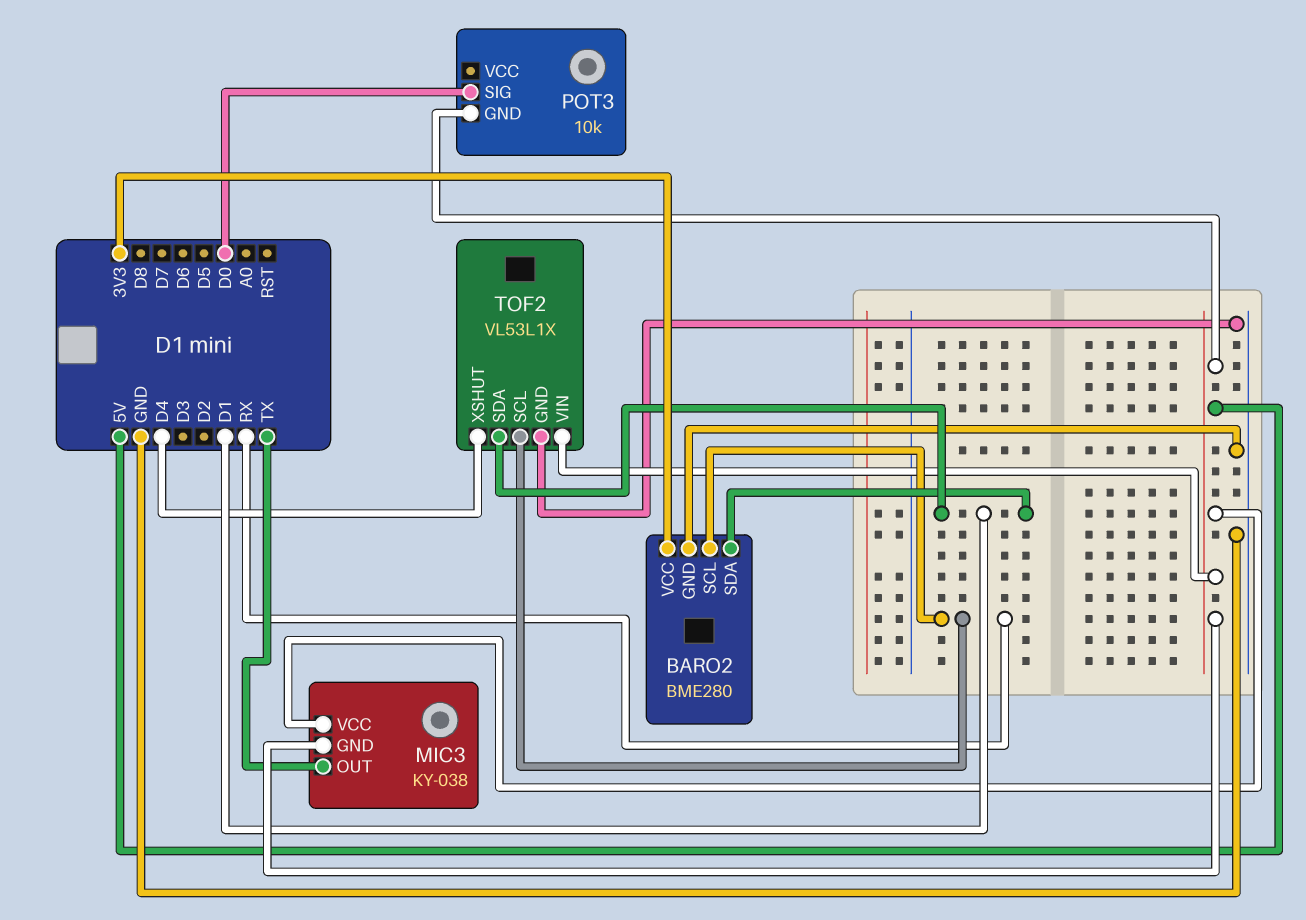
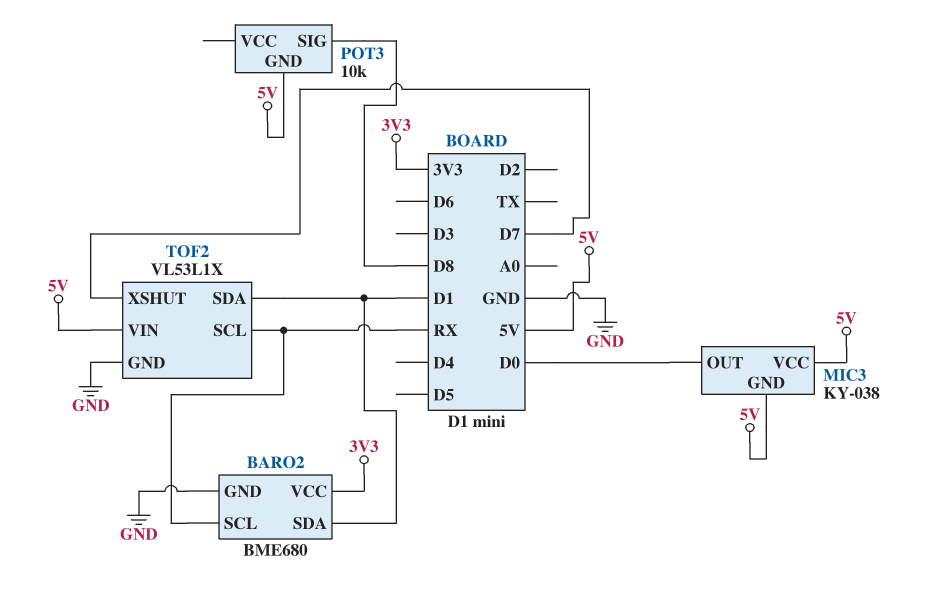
BARO2: BME280 -> BME680
MIC3 pin OUT: TX -> D0
POT3 pin SIG: D0 -> D8
TOF2 pin XSHUT: D4 -> D7

